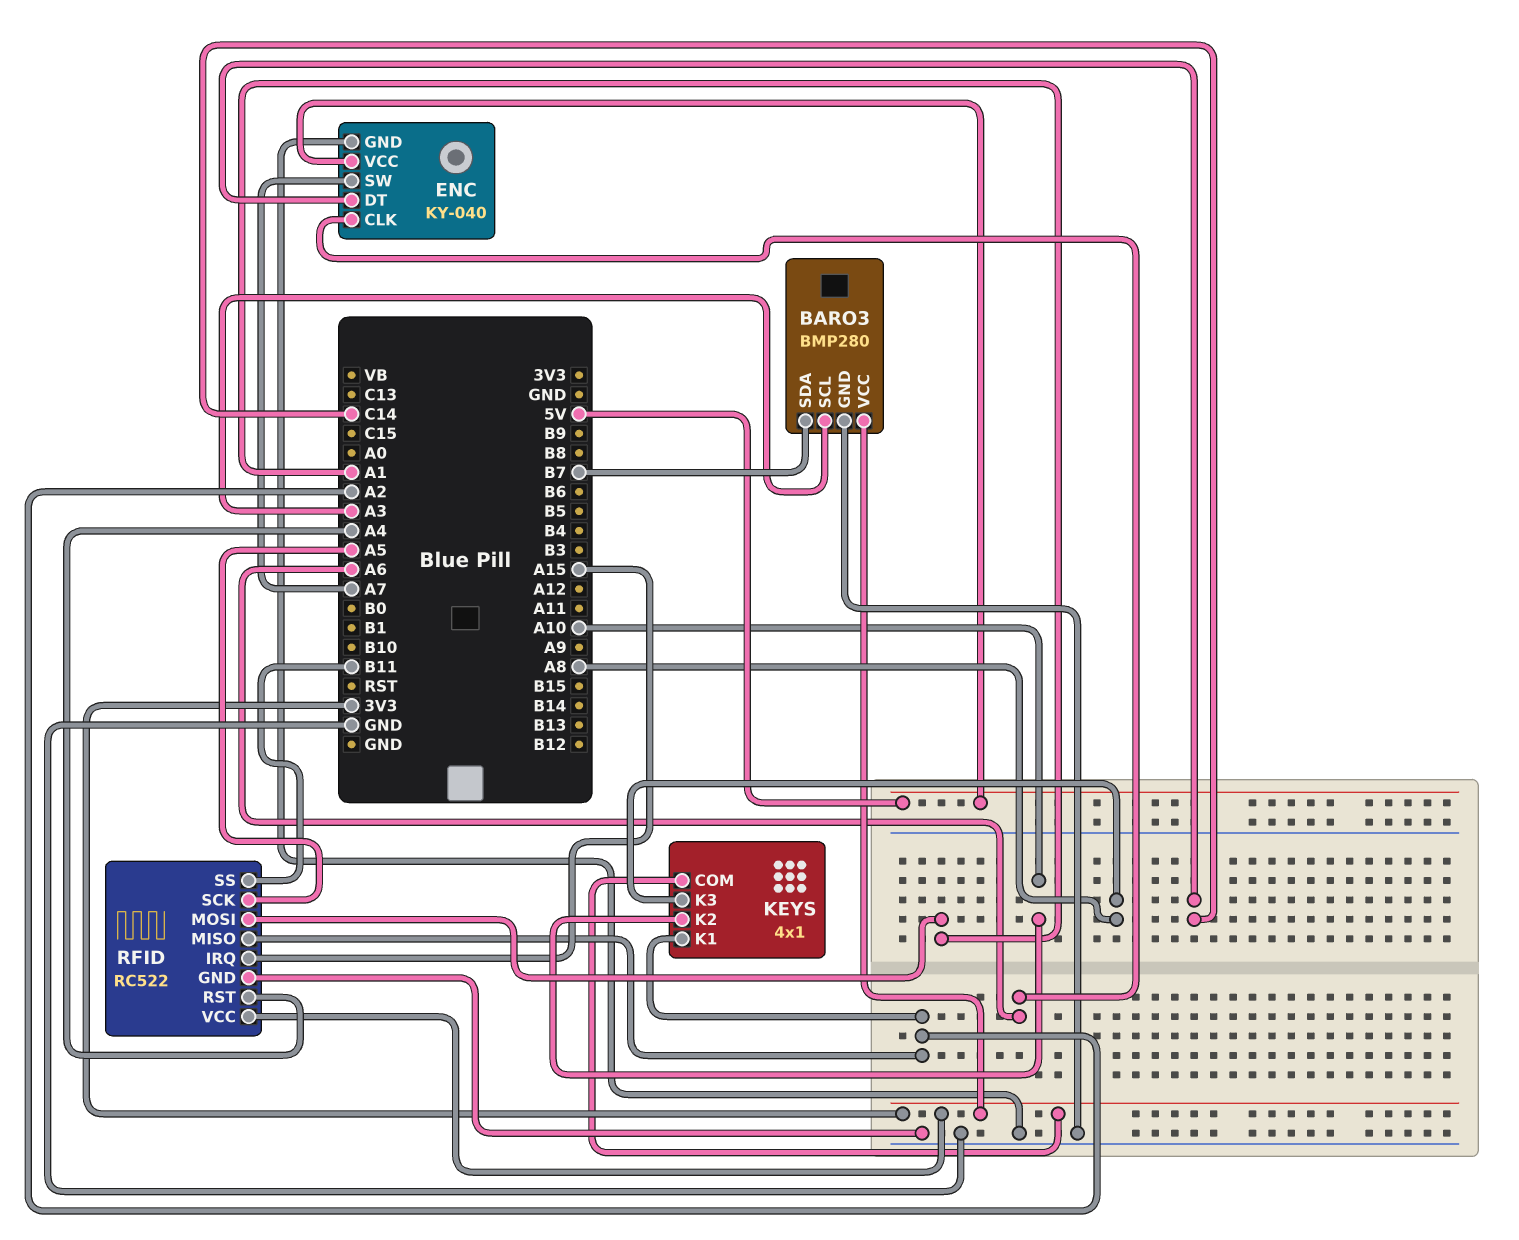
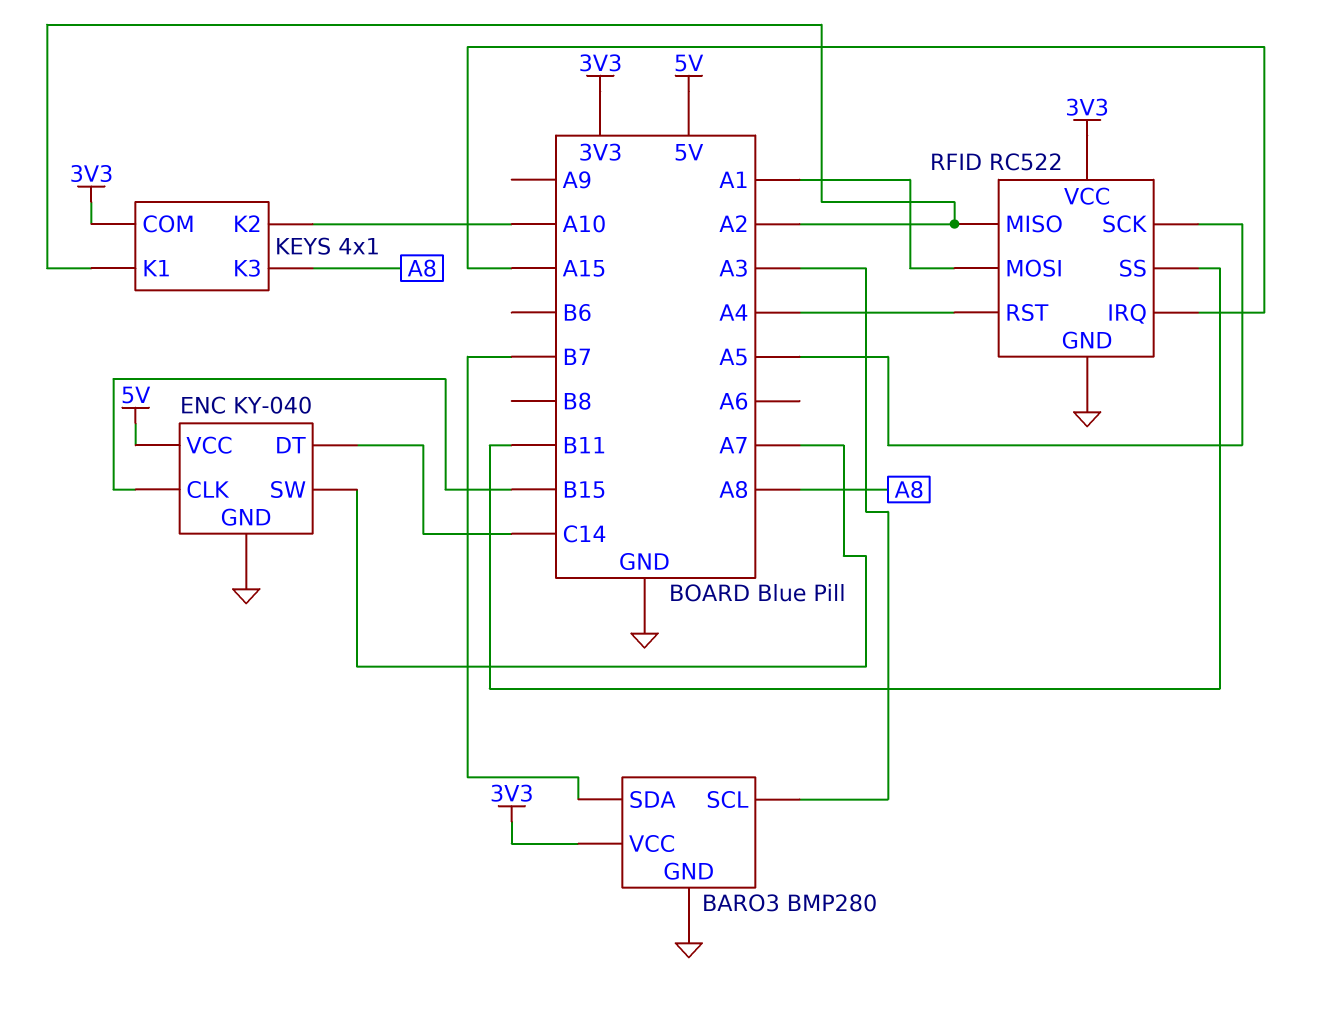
ENC pin CLK: A6 -> B15

